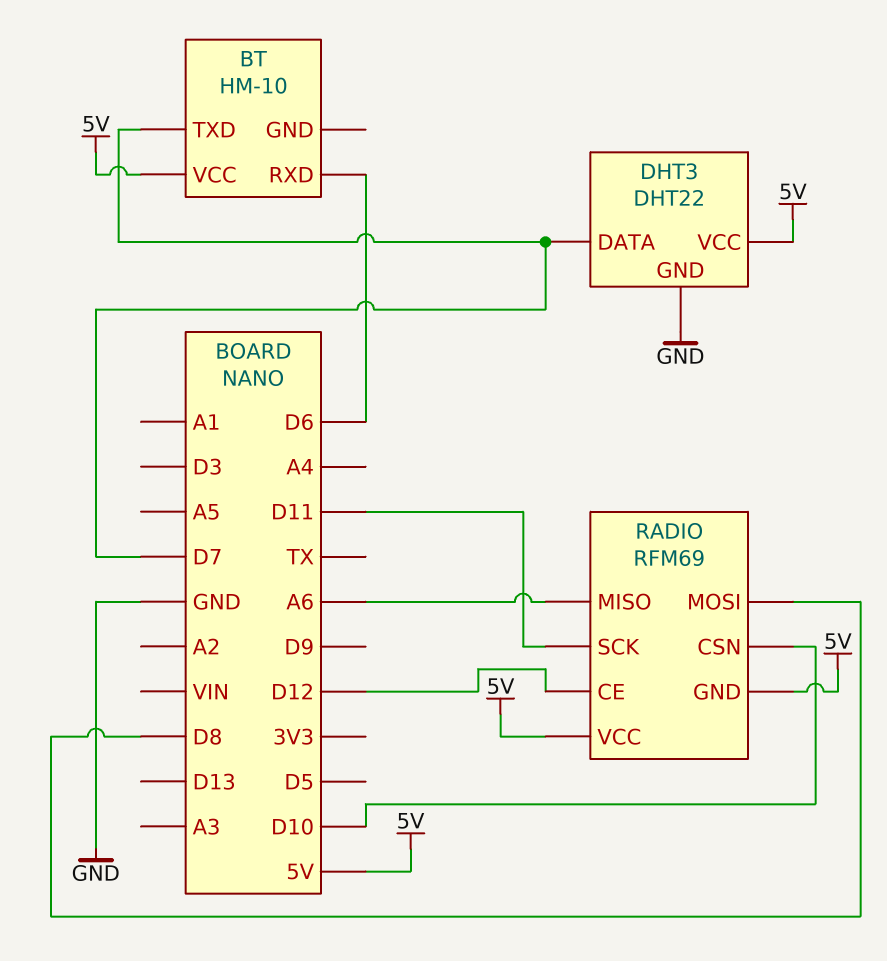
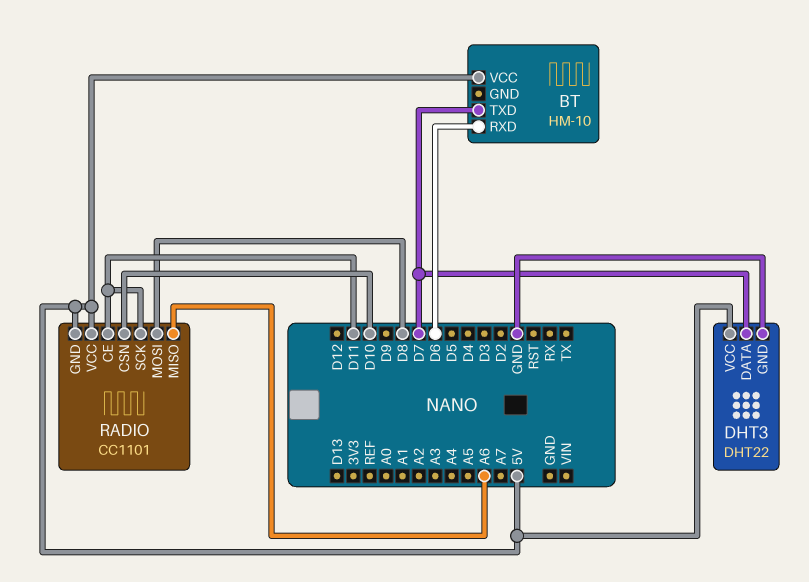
RADIO: RFM69 -> CC1101
RADIO pin CE: D12 -> D11

